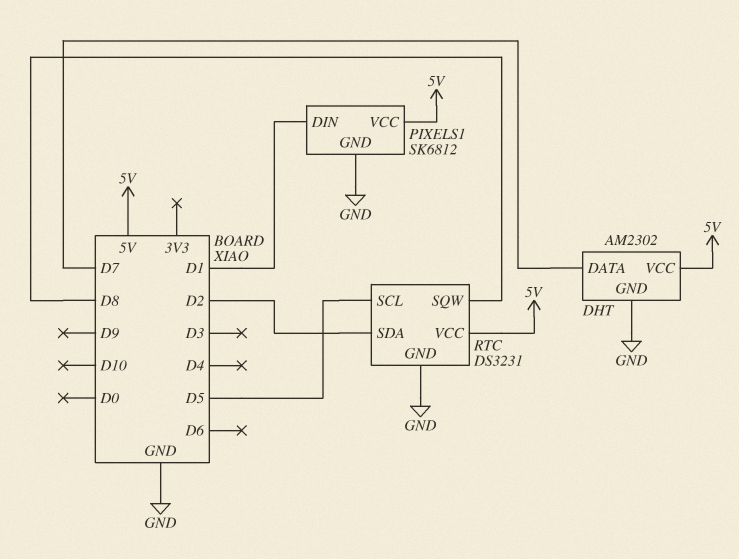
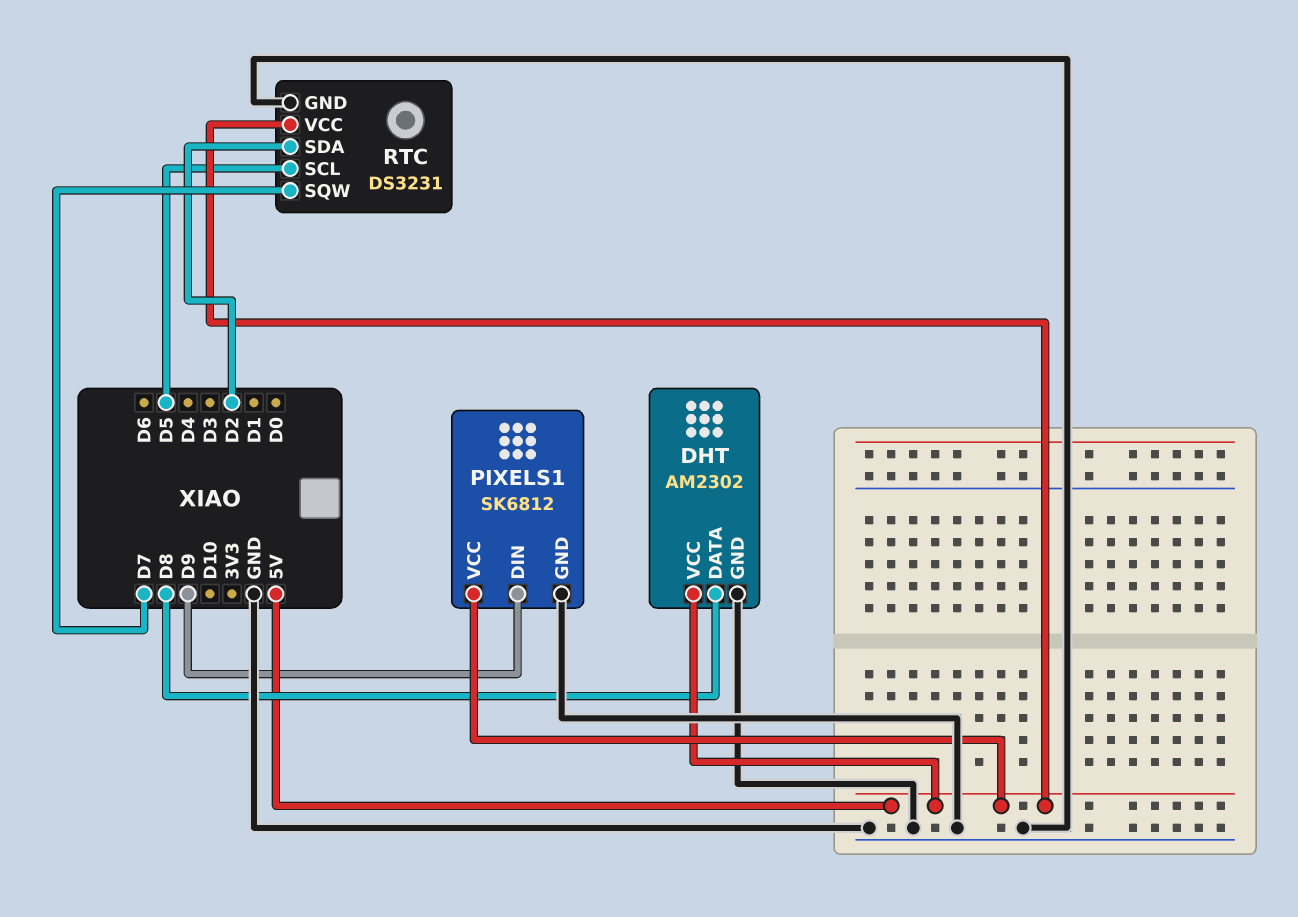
DHT pin DATA: D7 -> D8
PIXELS1 pin DIN: D1 -> D9
RTC pin SQW: D8 -> D7

